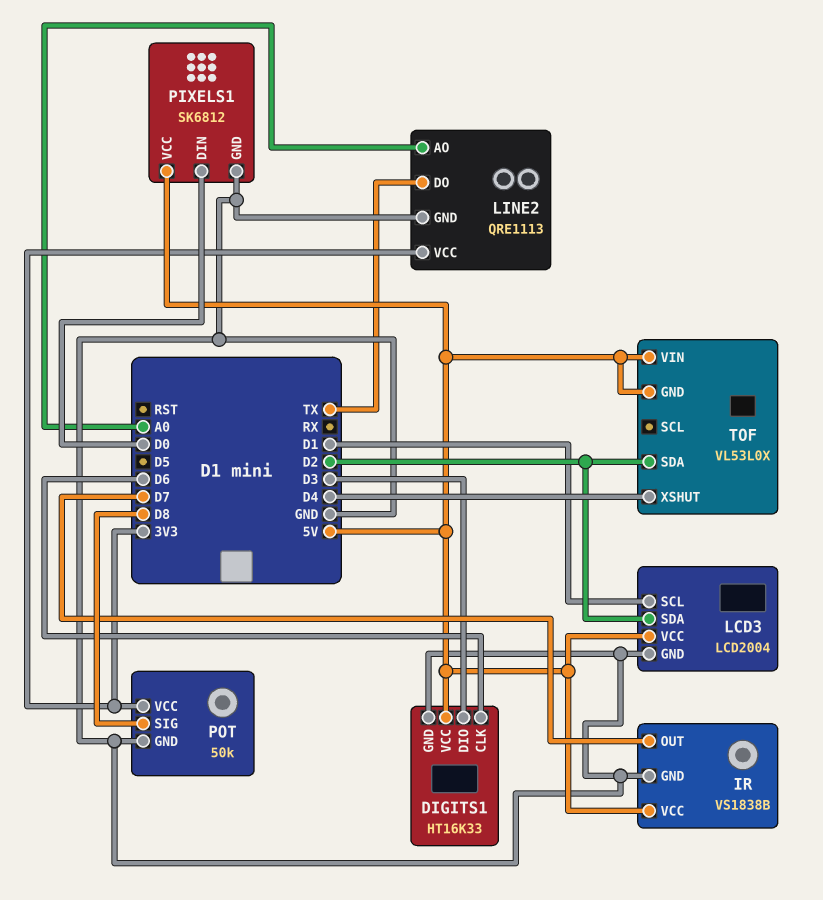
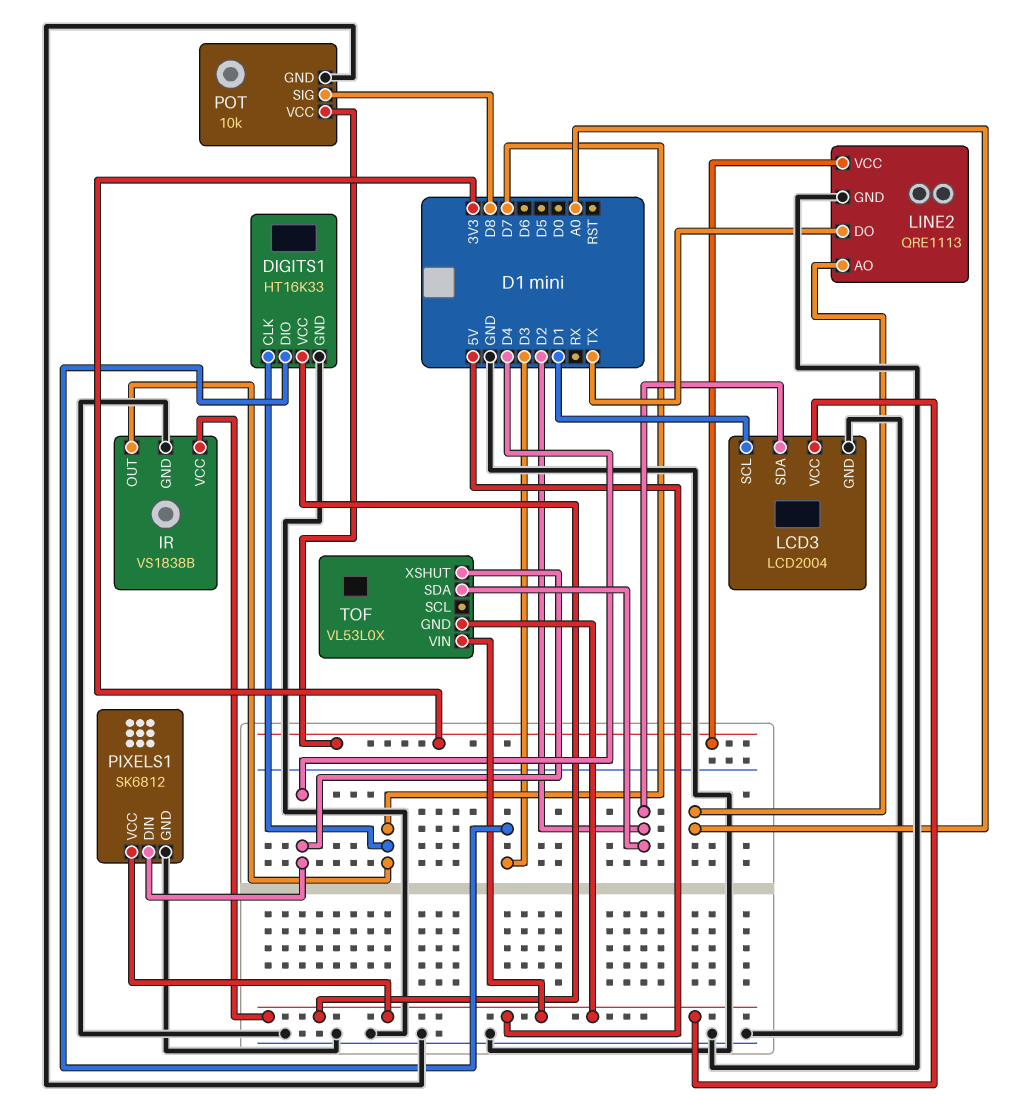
DIGITS1 pin CLK: D6 -> D7
PIXELS1 pin DIN: D0 -> D4
POT: 50k -> 10k

